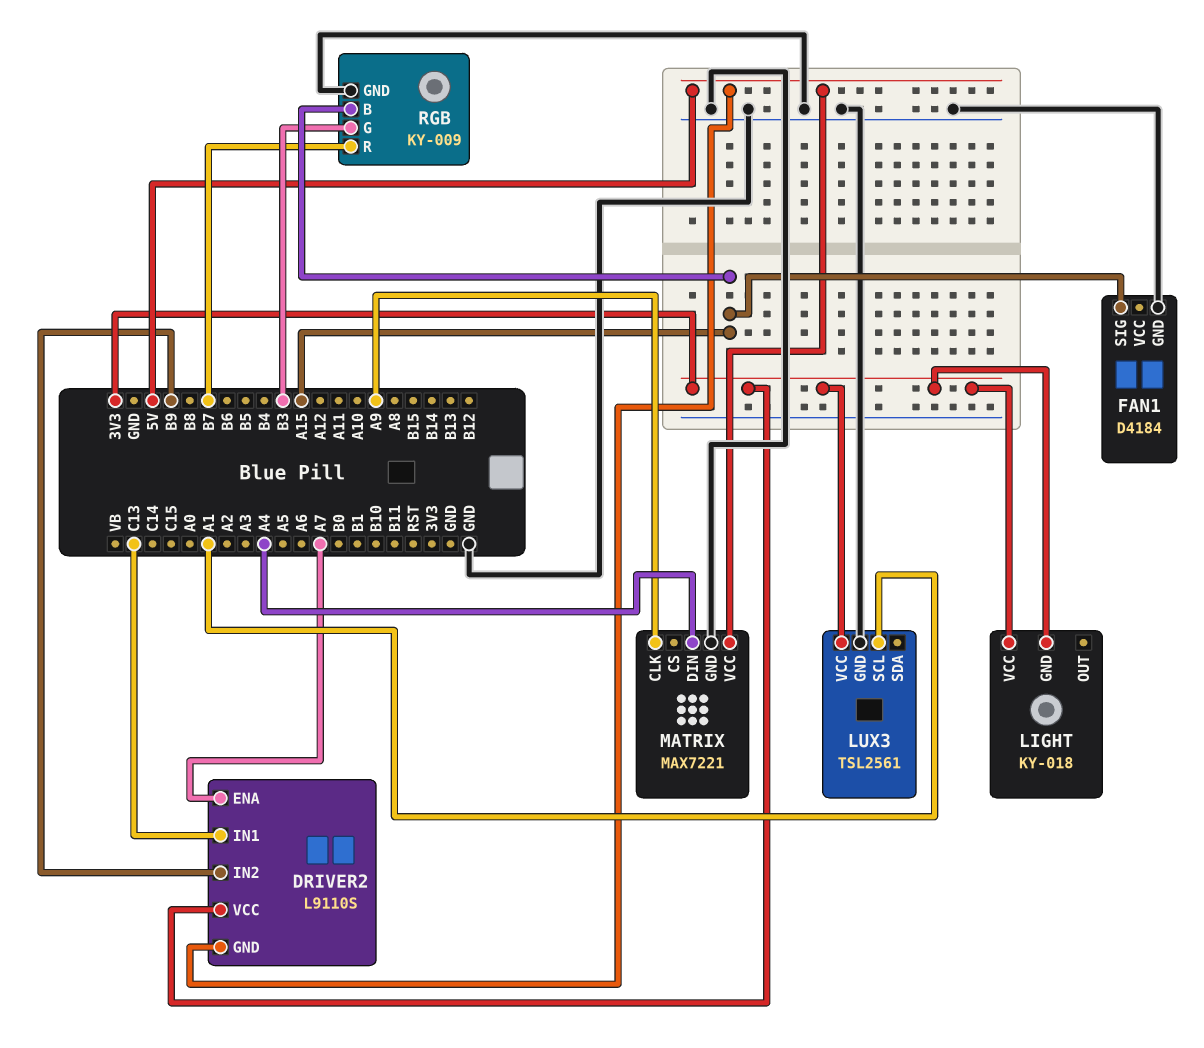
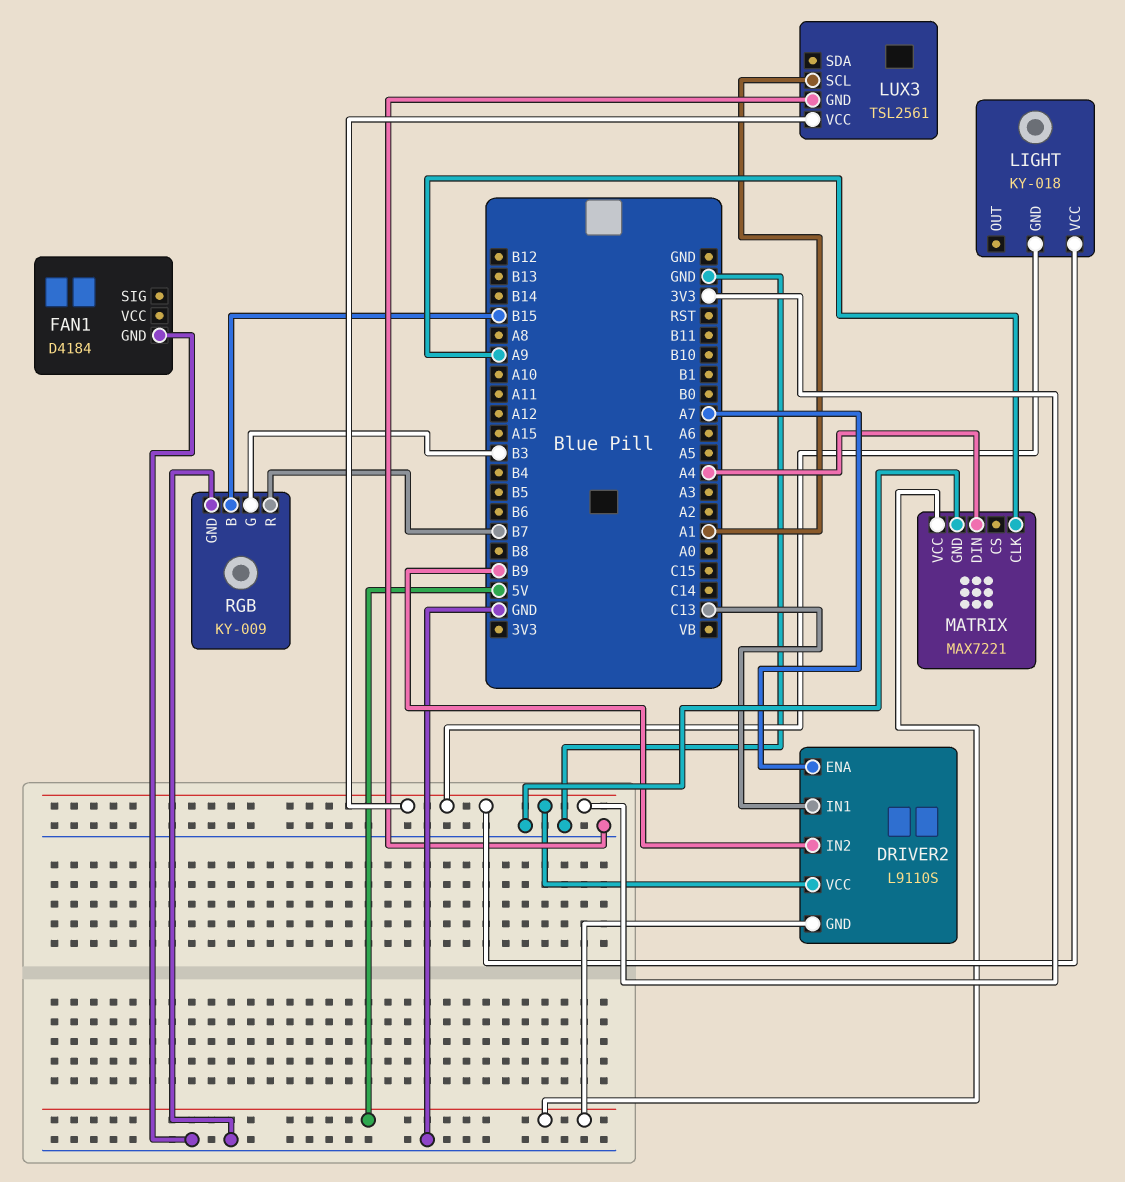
FAN1 pin SIG: A15 -> none
RGB pin B: A15 -> B15

